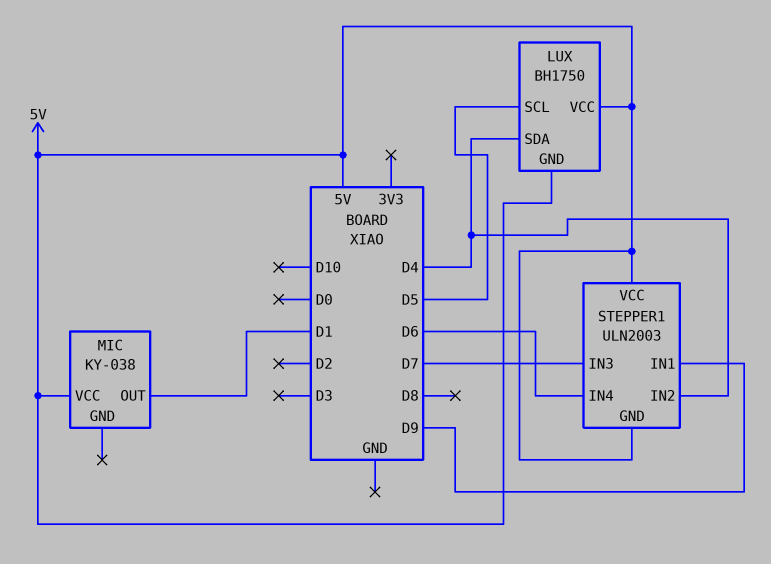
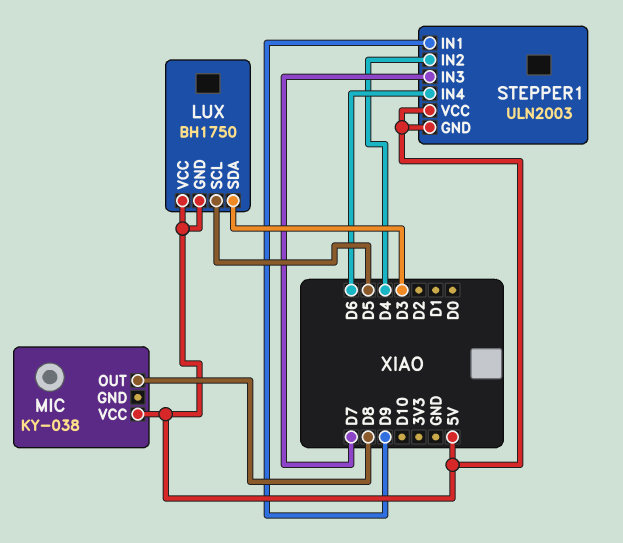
LUX pin SDA: D4 -> D3
MIC pin OUT: D1 -> D8

